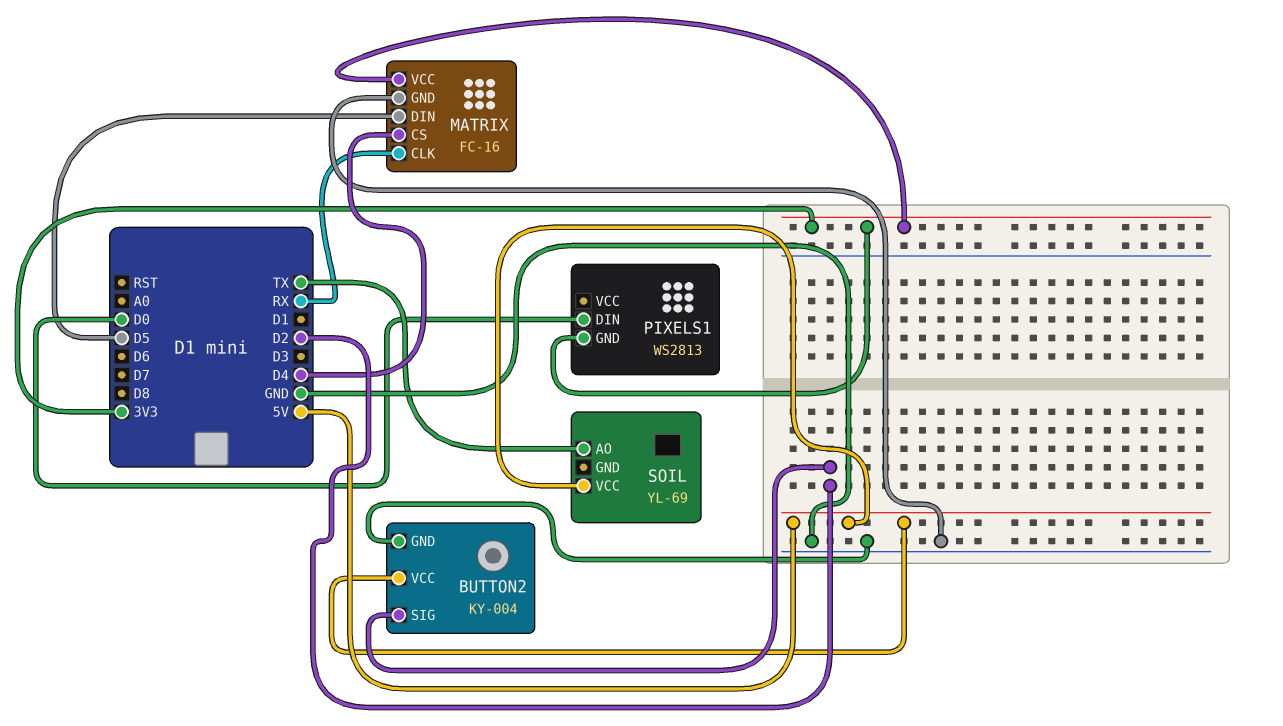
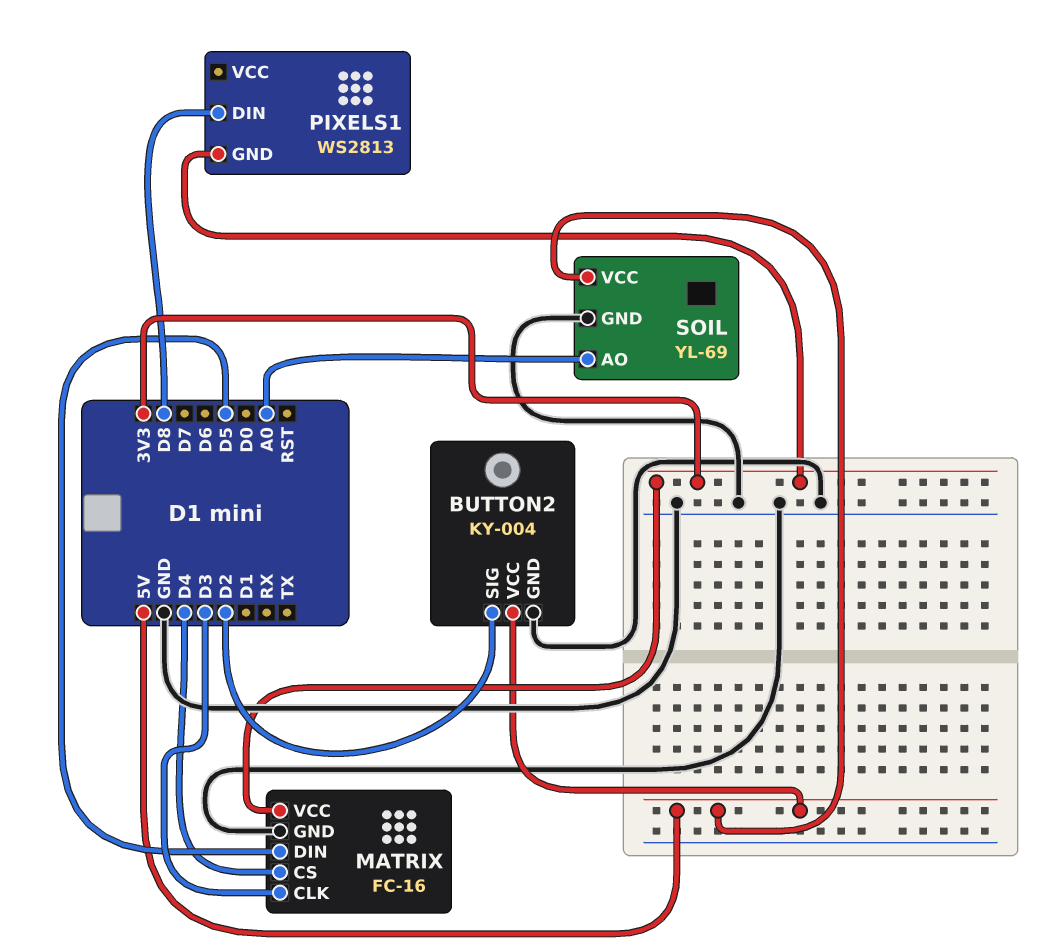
MATRIX pin CLK: RX -> D3
PIXELS1 pin DIN: D0 -> D8
SOIL pin AO: TX -> A0
SOIL pin GND: none -> GND

